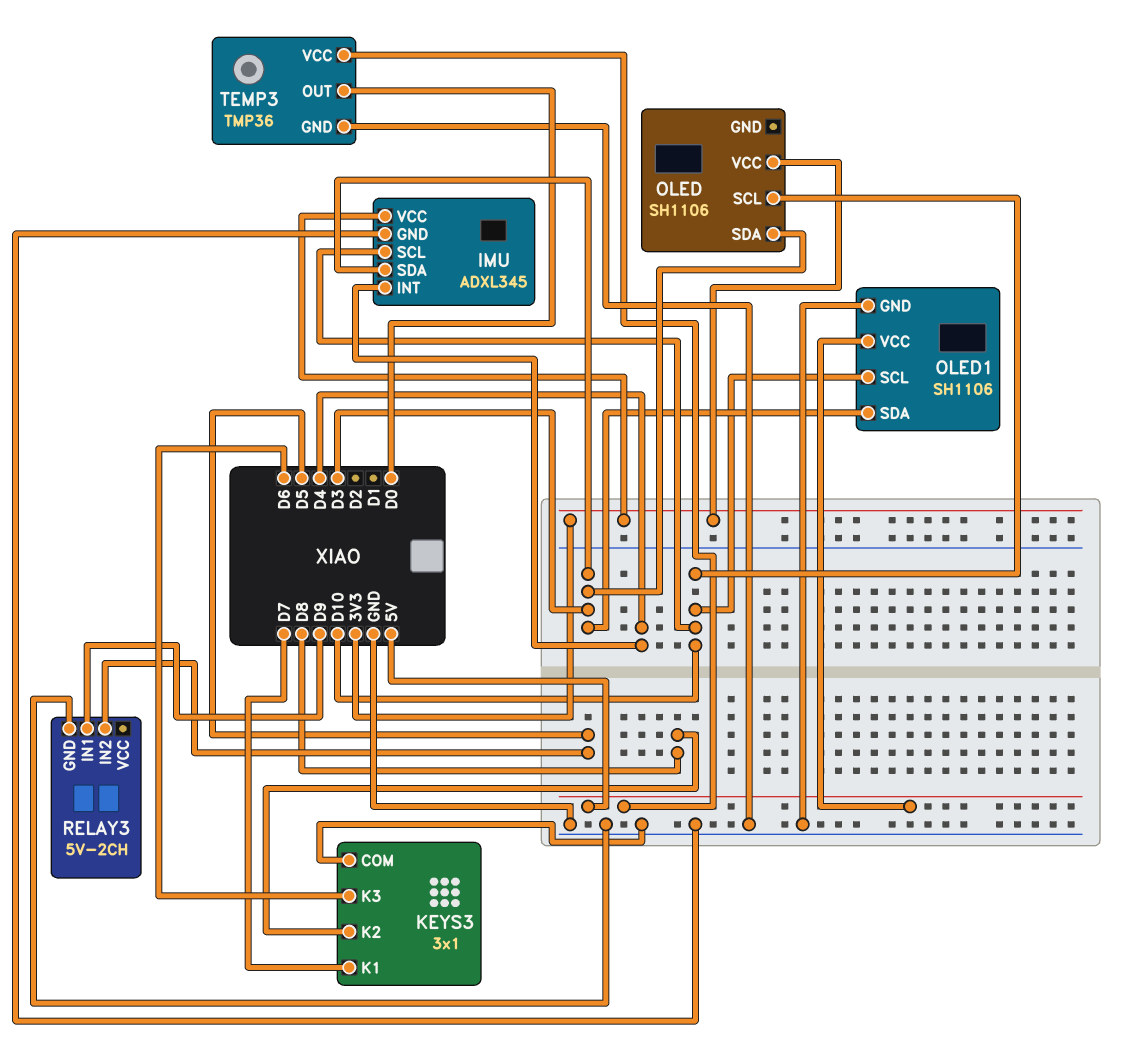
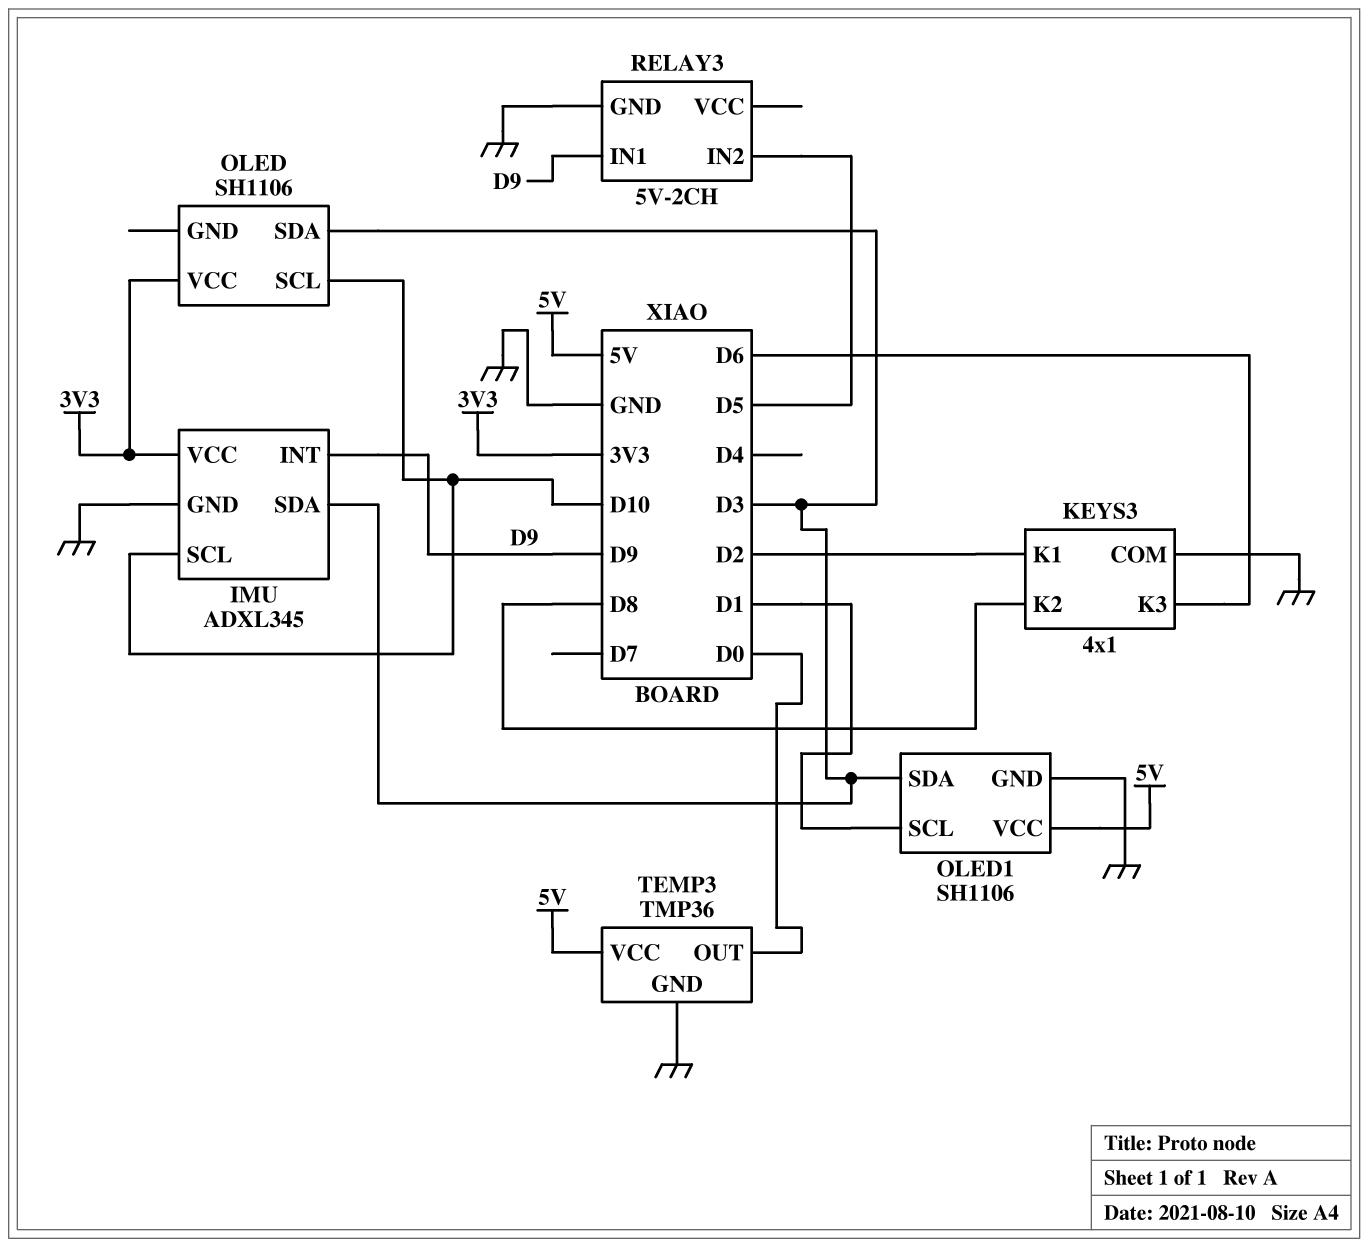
IMU pin INT: D4 -> D9
KEYS3: 3x1 -> 4x1
KEYS3 pin K1: D7 -> D2
OLED1 pin SCL: D10 -> D1

